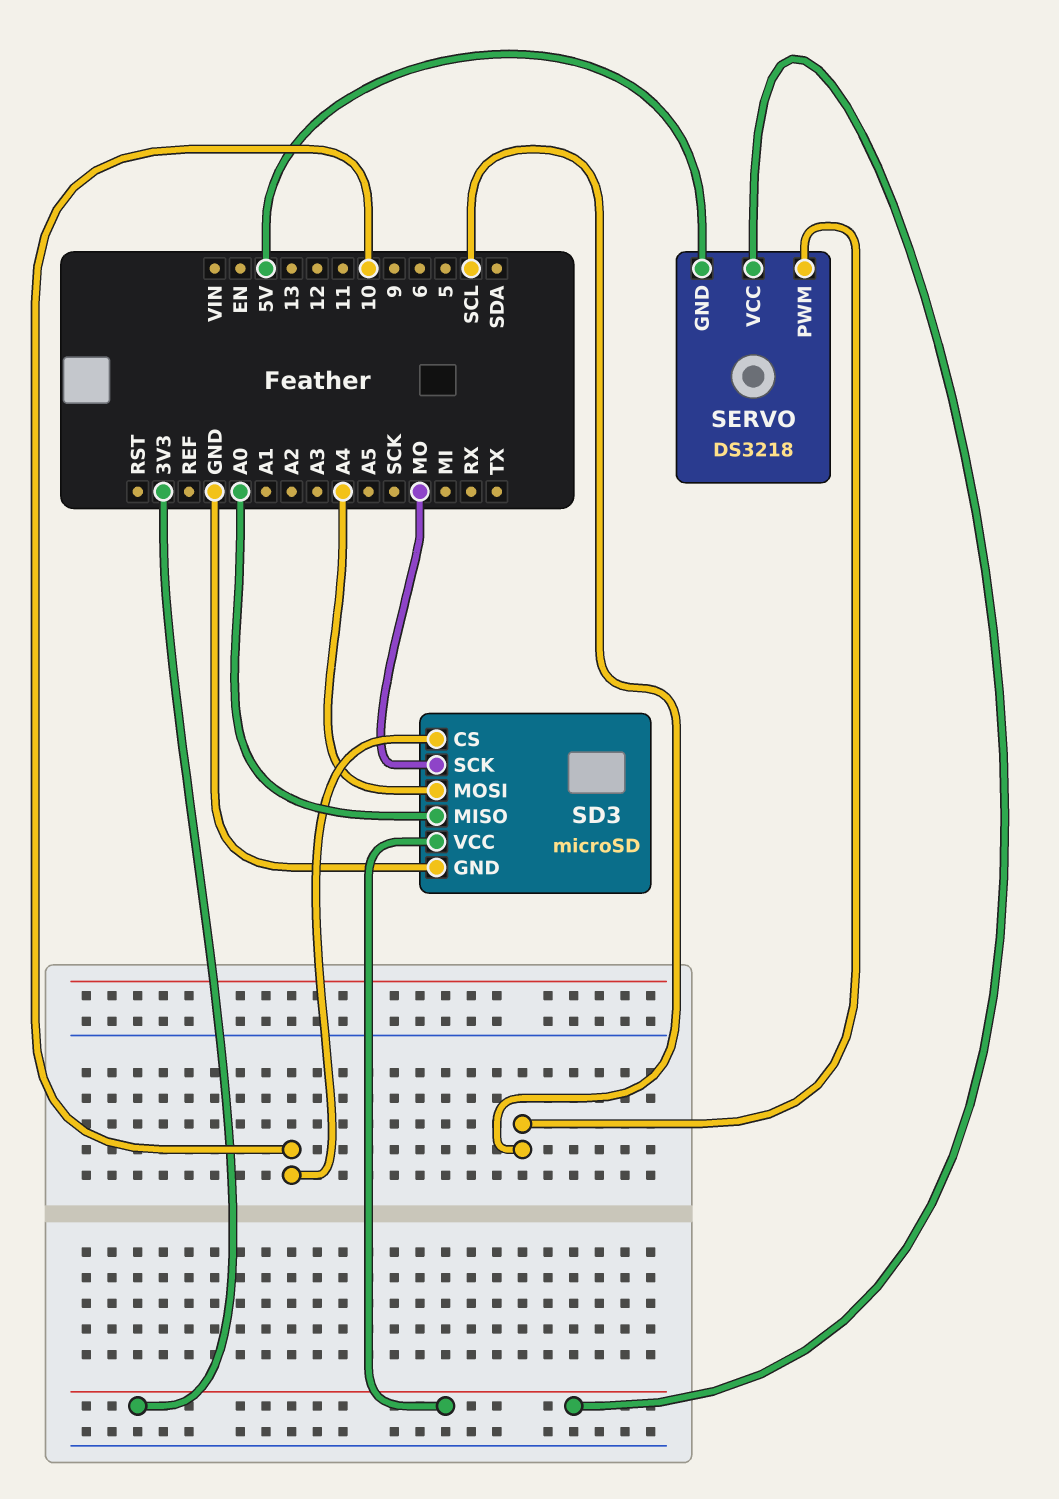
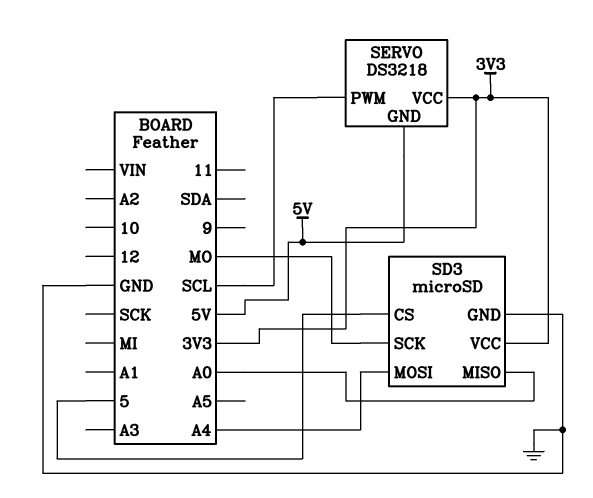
SD3 pin CS: 10 -> 5

